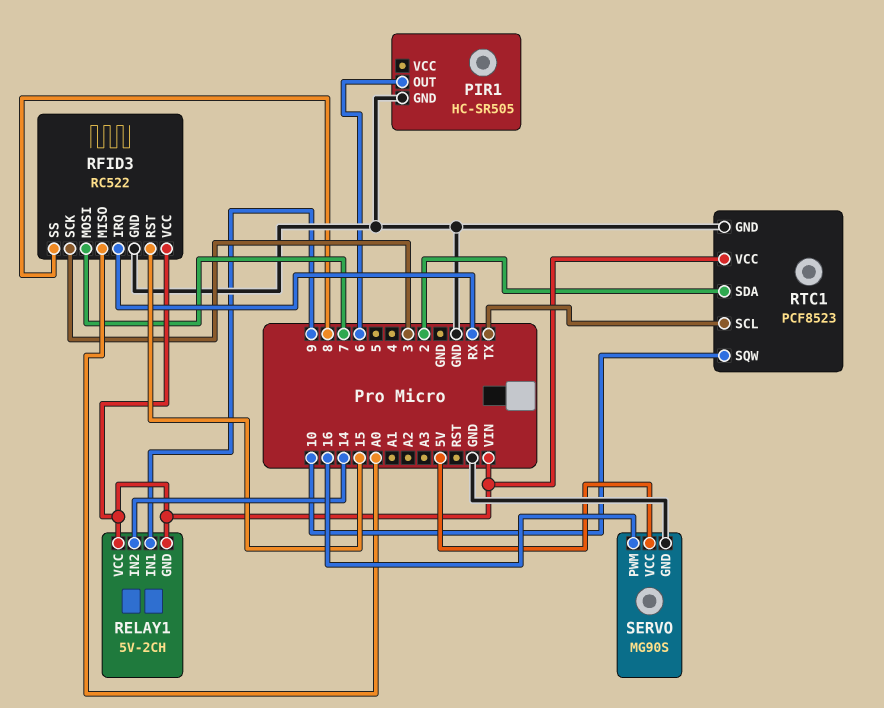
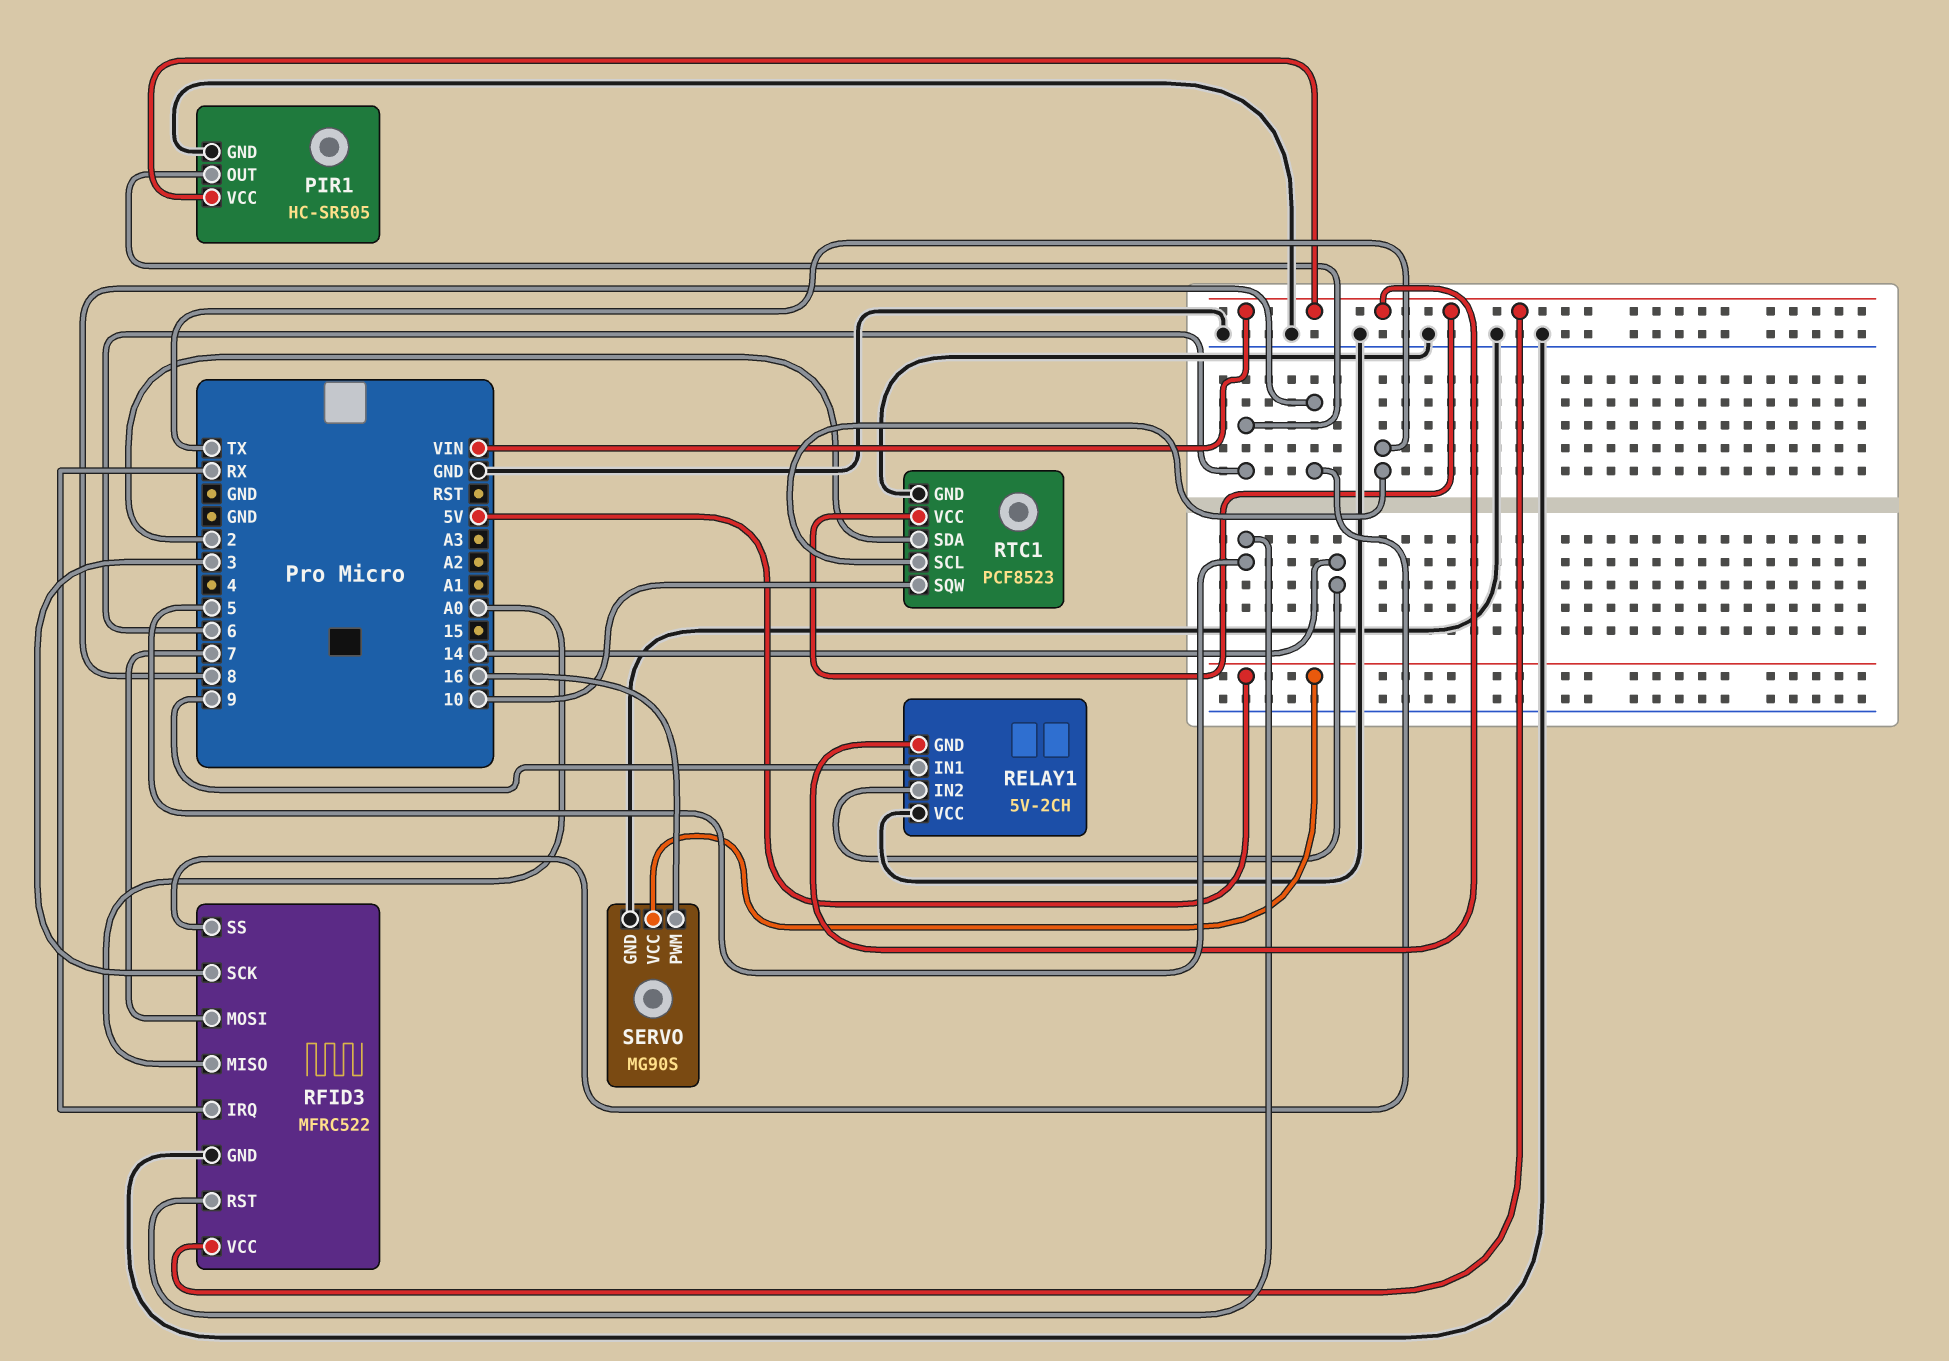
PIR1 pin VCC: none -> VIN
RELAY1 pin VCC: VIN -> GND
RFID3: RC522 -> MFRC522
RFID3 pin RST: 15 -> 5

